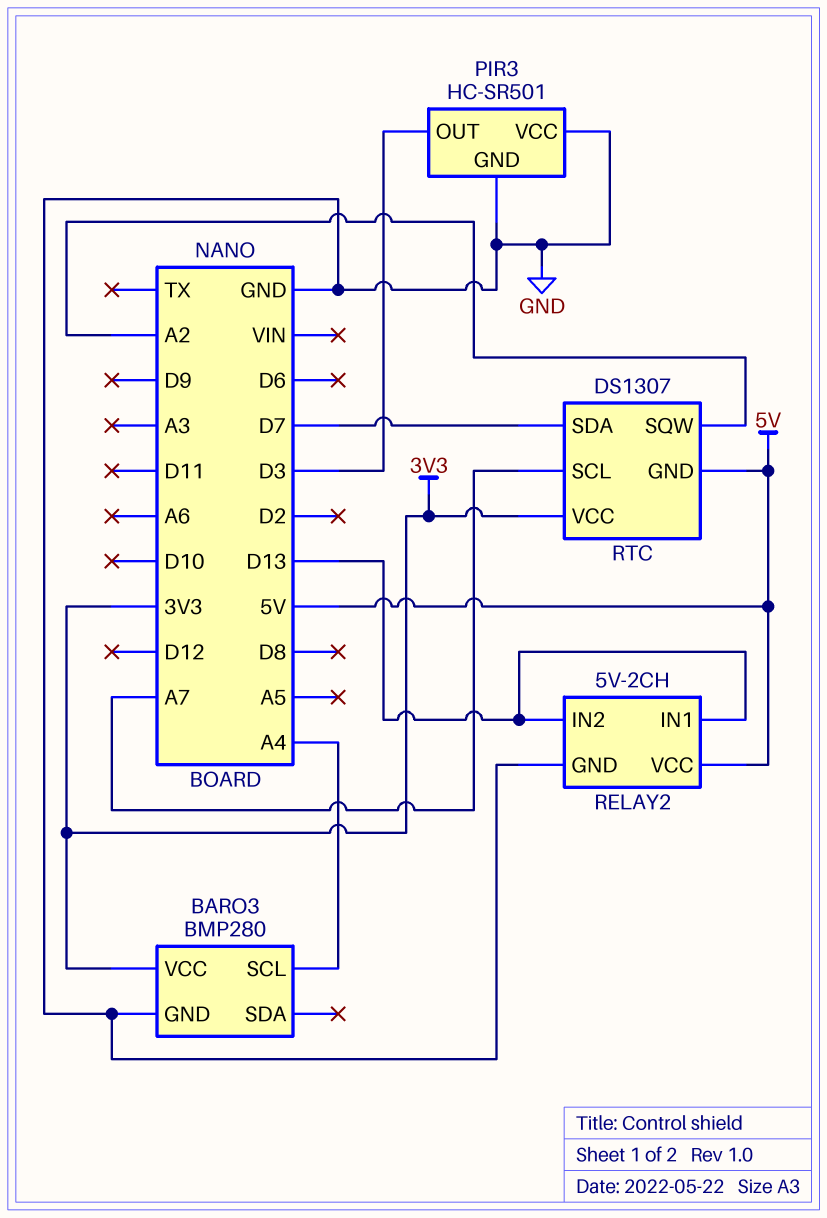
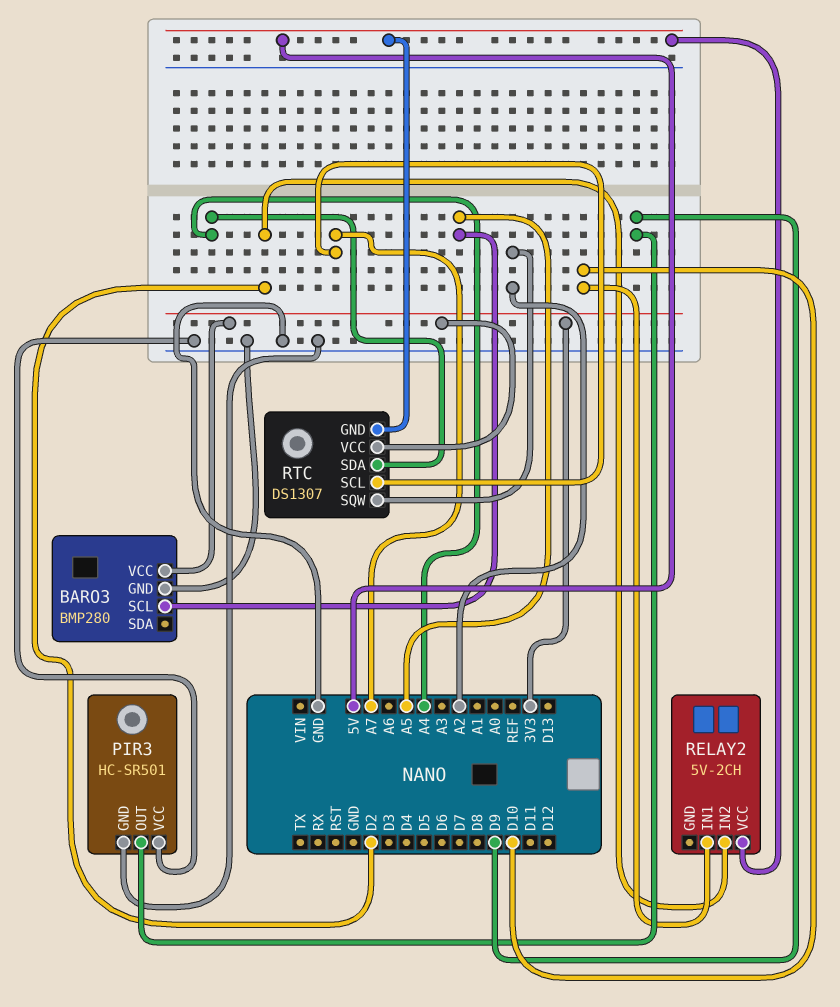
BARO3 pin SCL: A4 -> A5
PIR3 pin OUT: D3 -> D9
RELAY2 pin GND: GND -> none
RELAY2 pin IN1: D13 -> D10
RELAY2 pin IN2: D13 -> D2
RTC pin SDA: D7 -> A4

